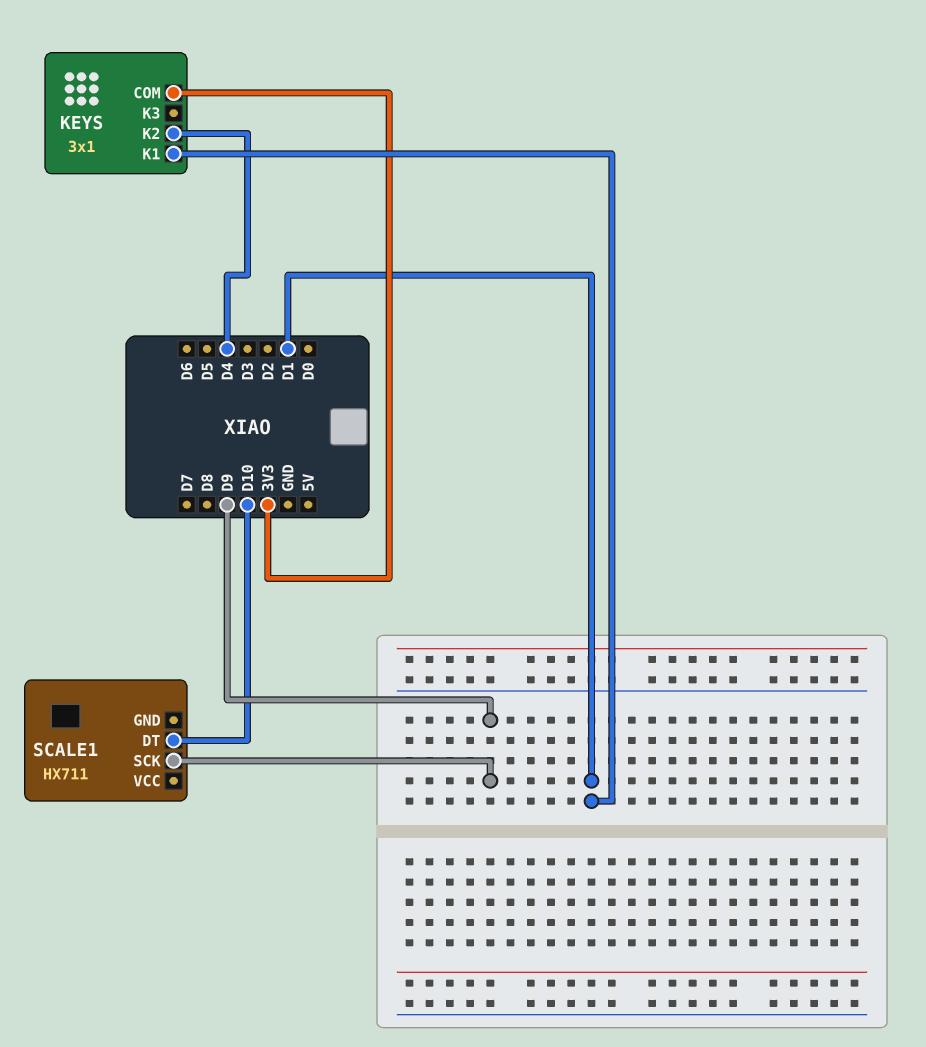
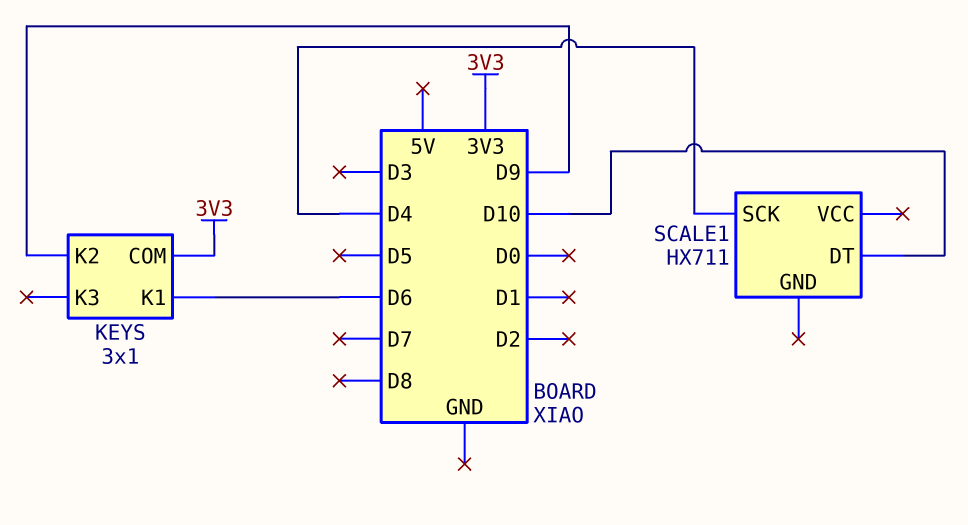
KEYS pin K1: D1 -> D6
KEYS pin K2: D4 -> D9
SCALE1 pin SCK: D9 -> D4

